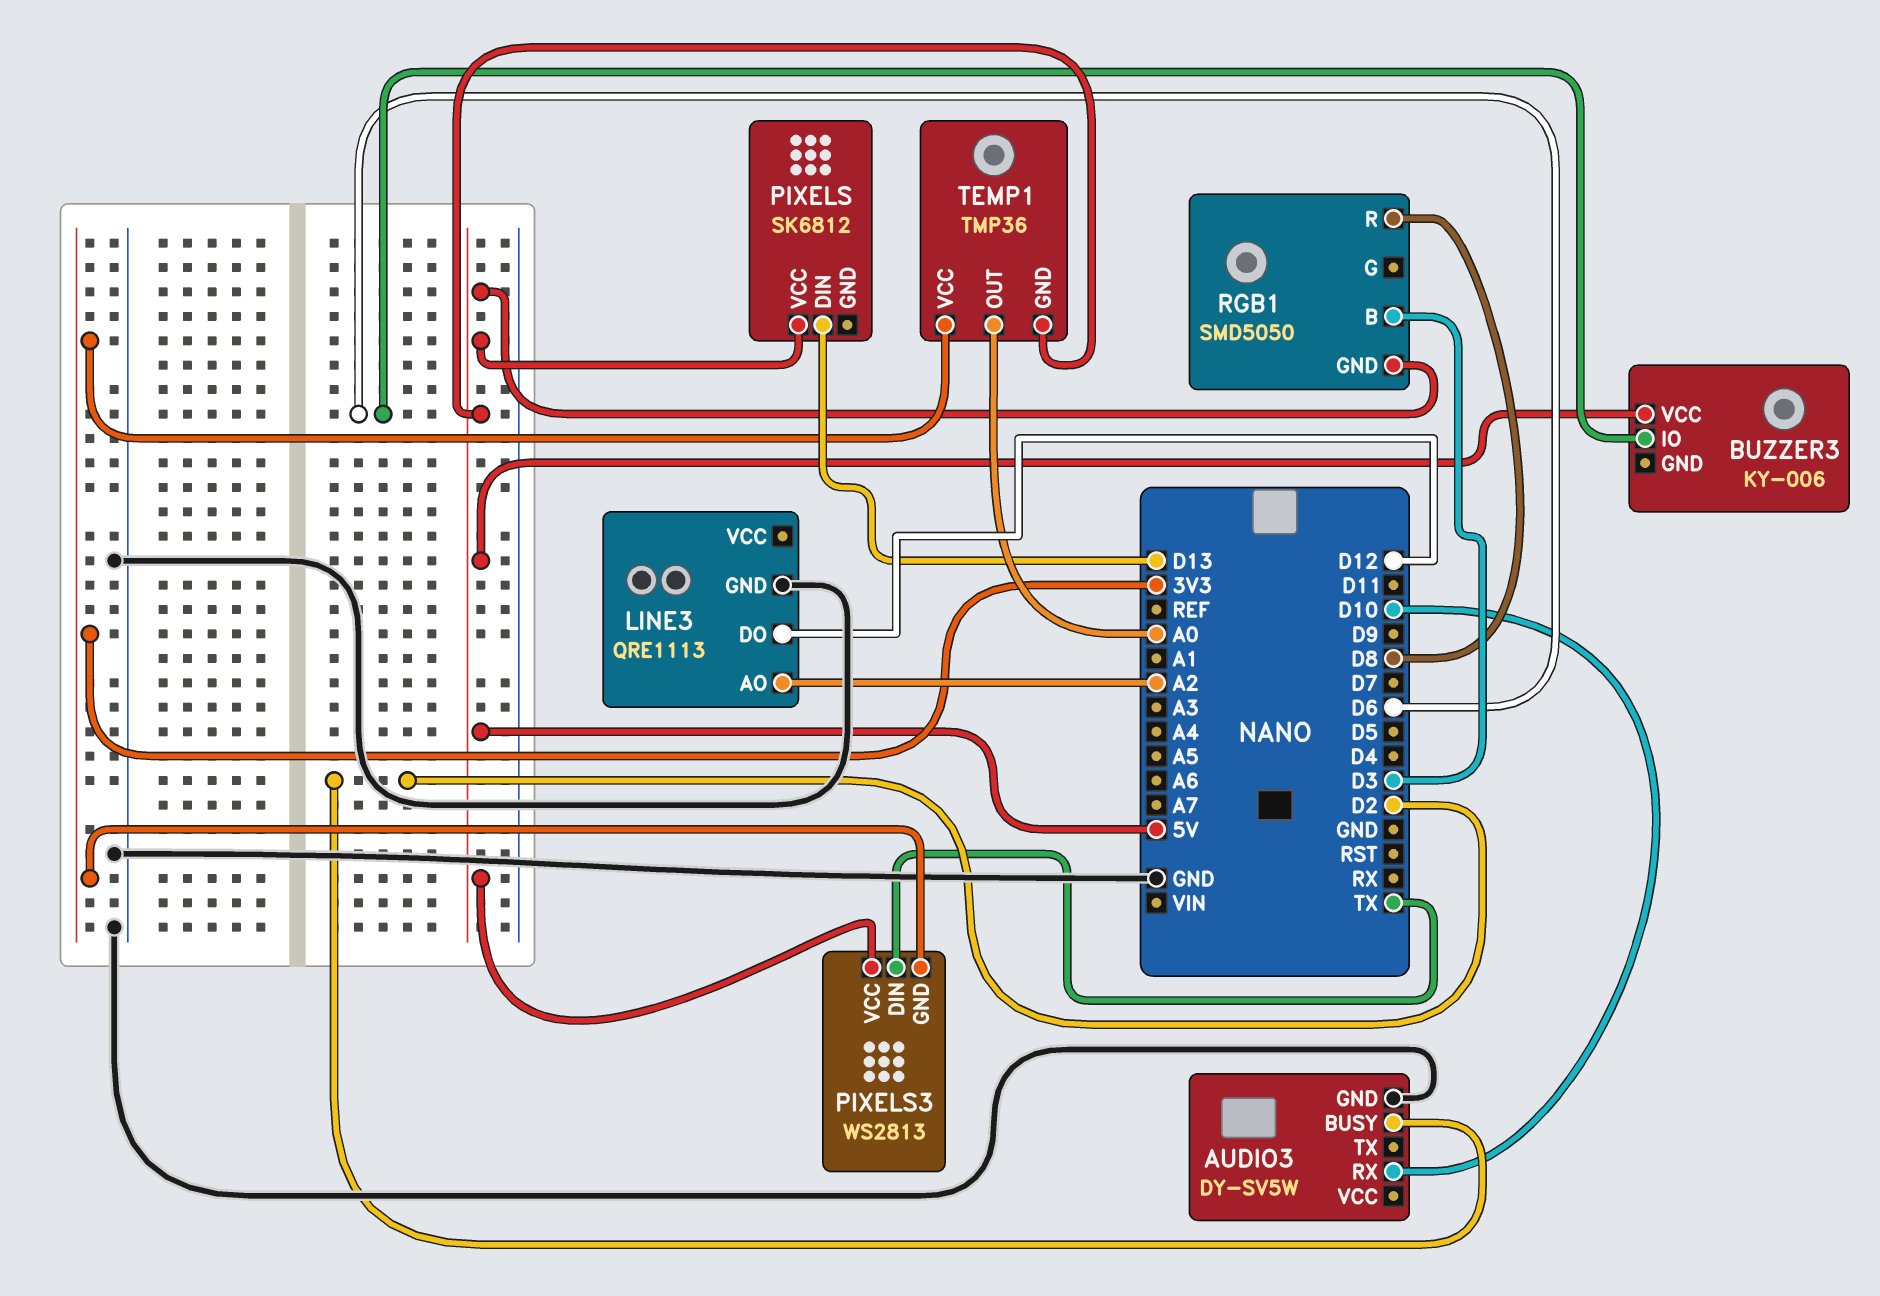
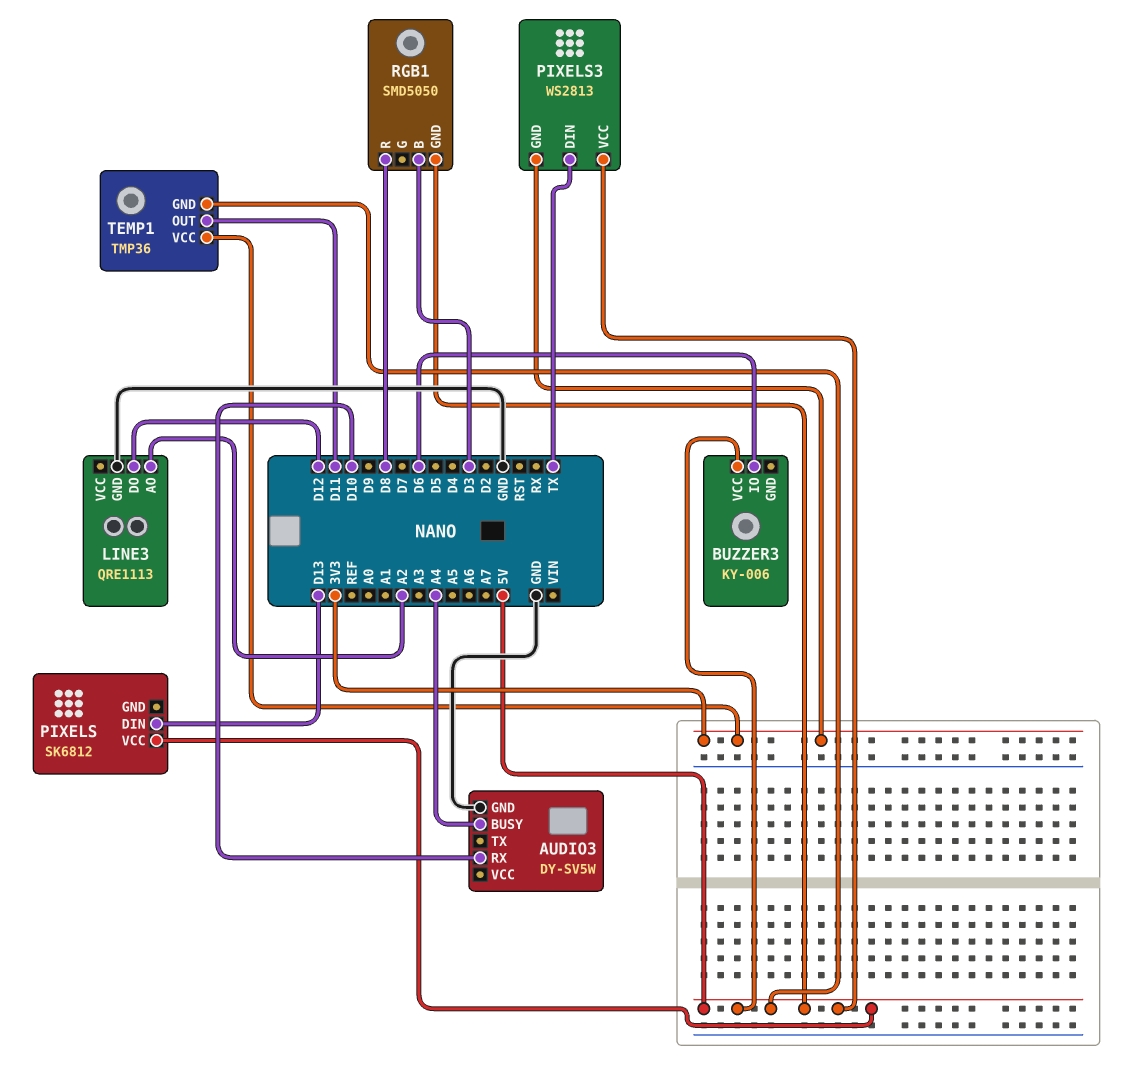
AUDIO3 pin BUSY: D2 -> A4
TEMP1 pin OUT: A0 -> D11

